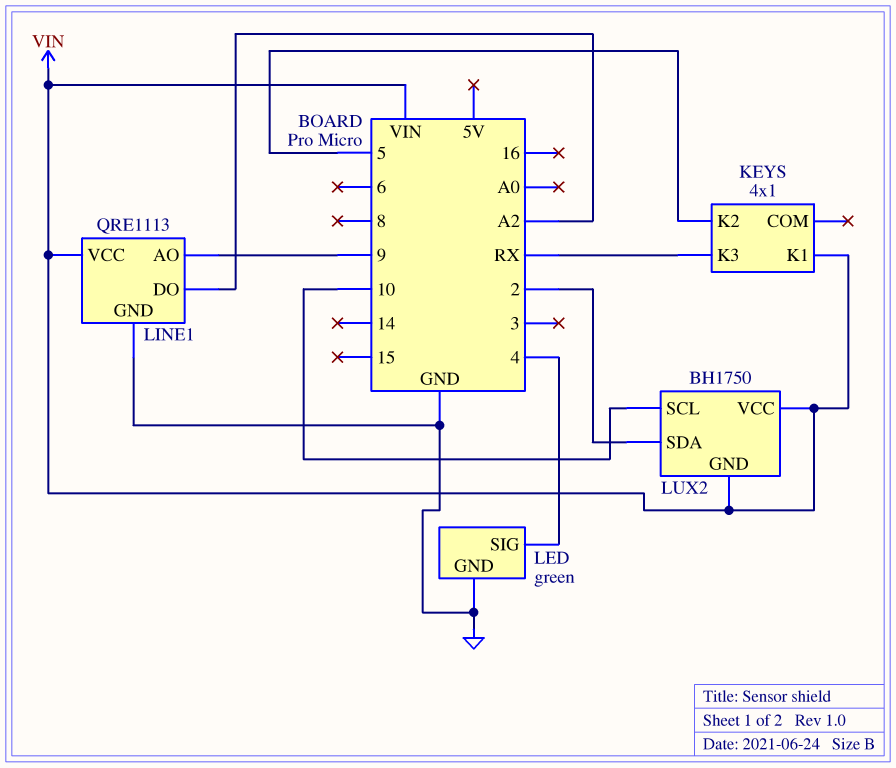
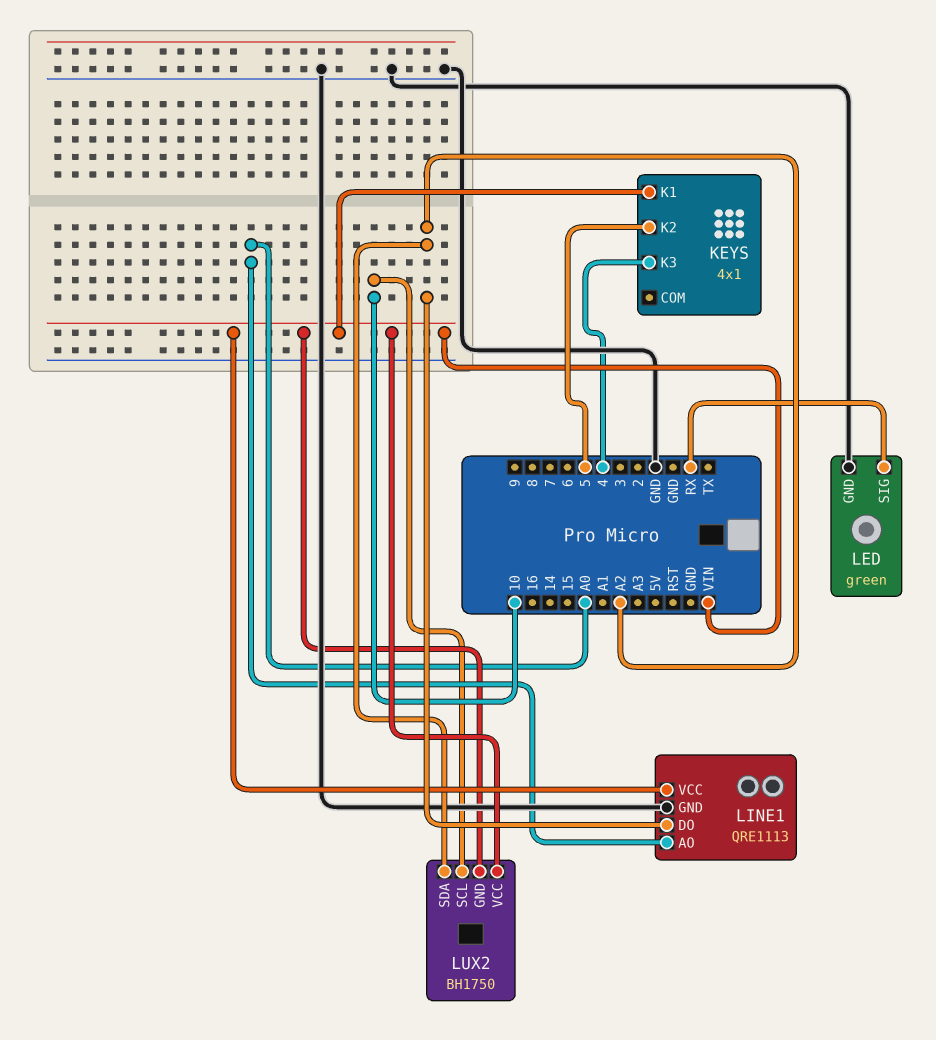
KEYS pin K3: RX -> 4
LED pin SIG: 4 -> RX
LINE1 pin AO: 9 -> A0
LUX2 pin SDA: 2 -> A2

